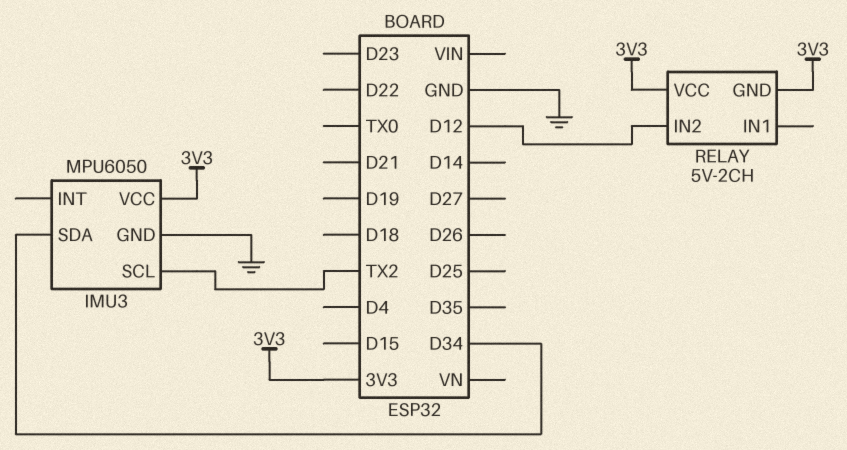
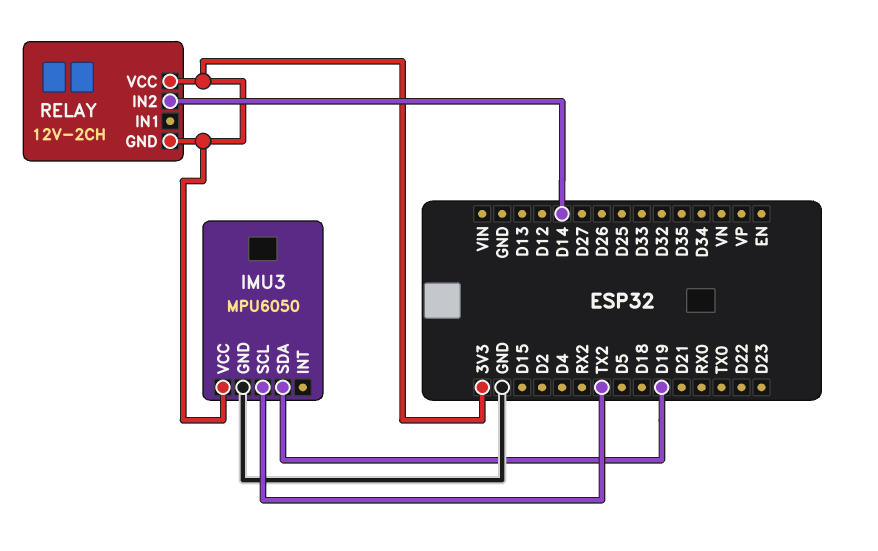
IMU3 pin SDA: D34 -> D19
RELAY: 5V-2CH -> 12V-2CH
RELAY pin IN2: D12 -> D14

